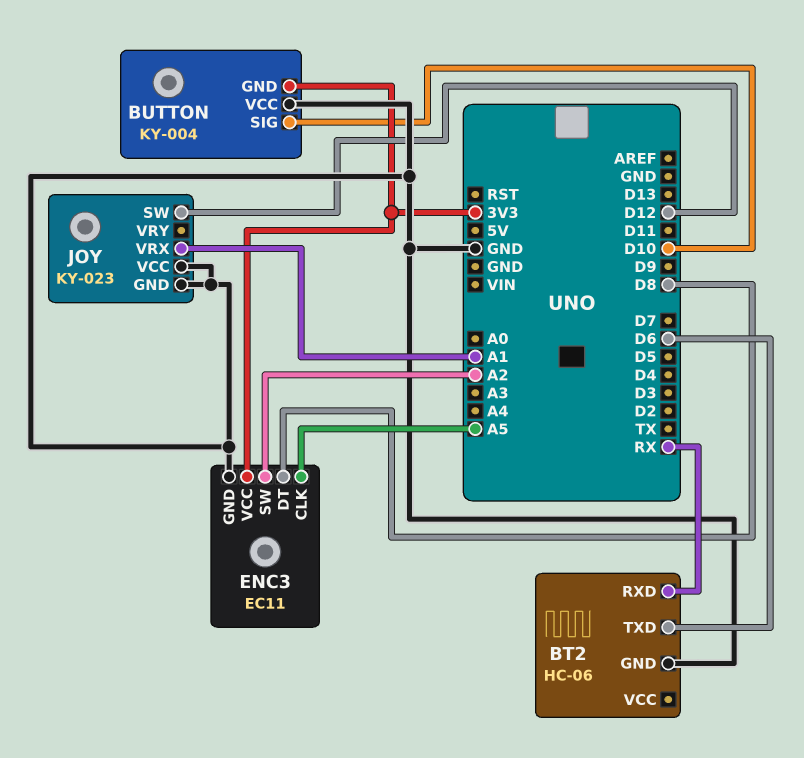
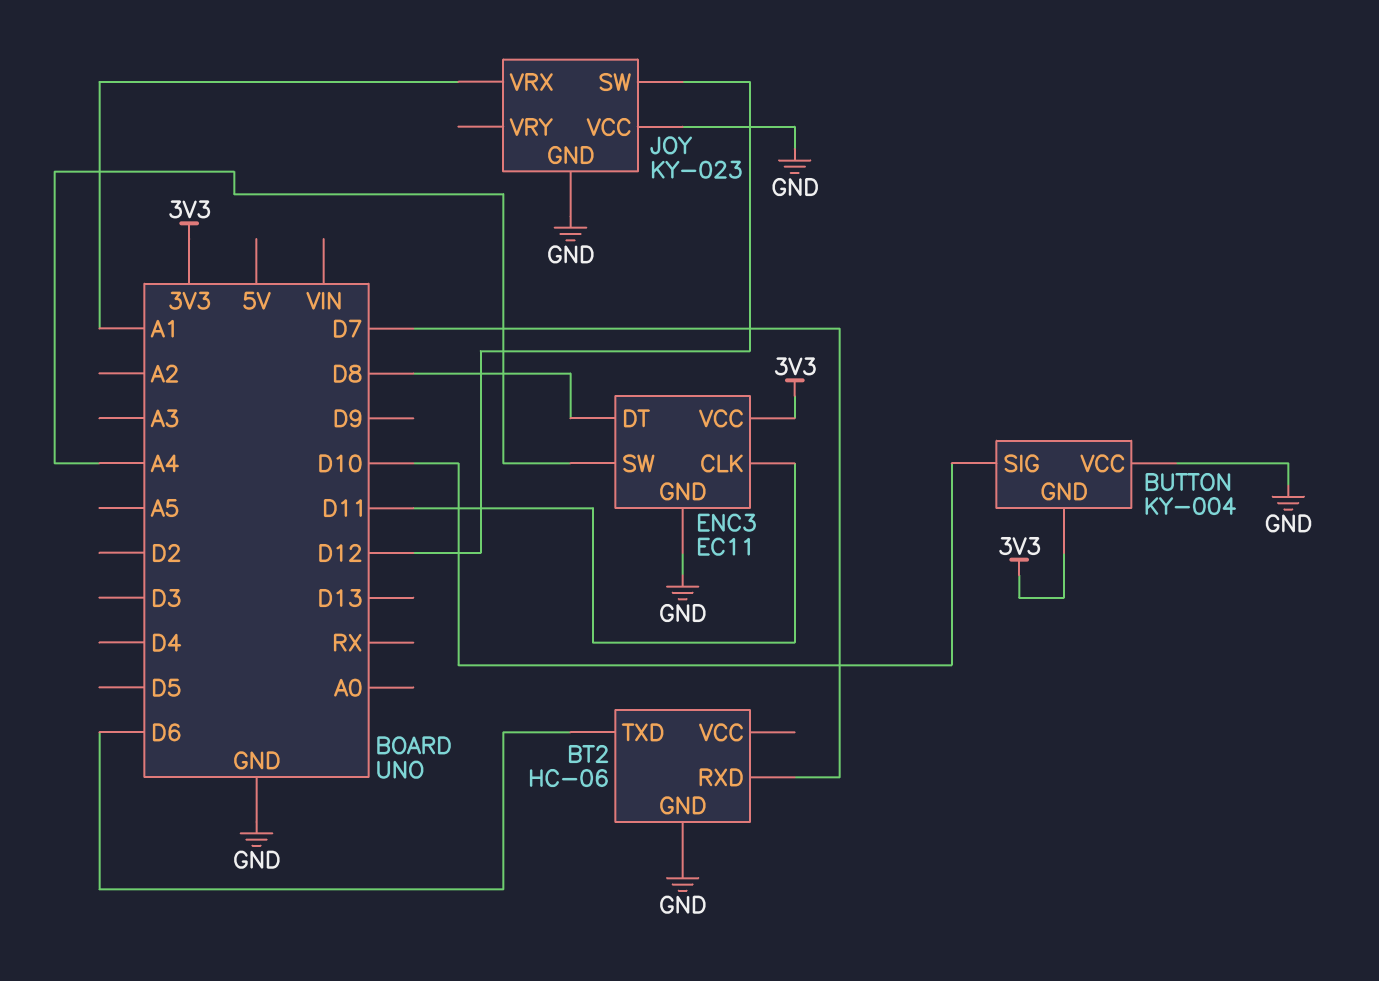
BT2 pin RXD: RX -> D7
ENC3 pin CLK: A5 -> D11
ENC3 pin SW: A2 -> A4

